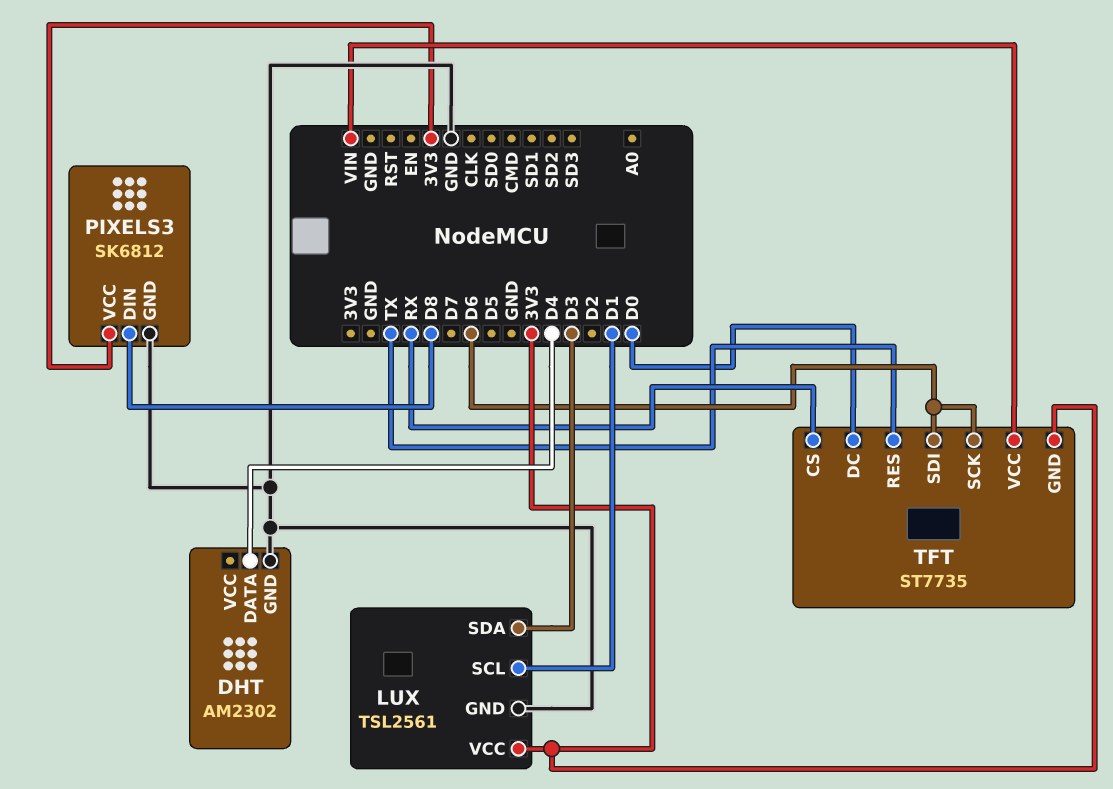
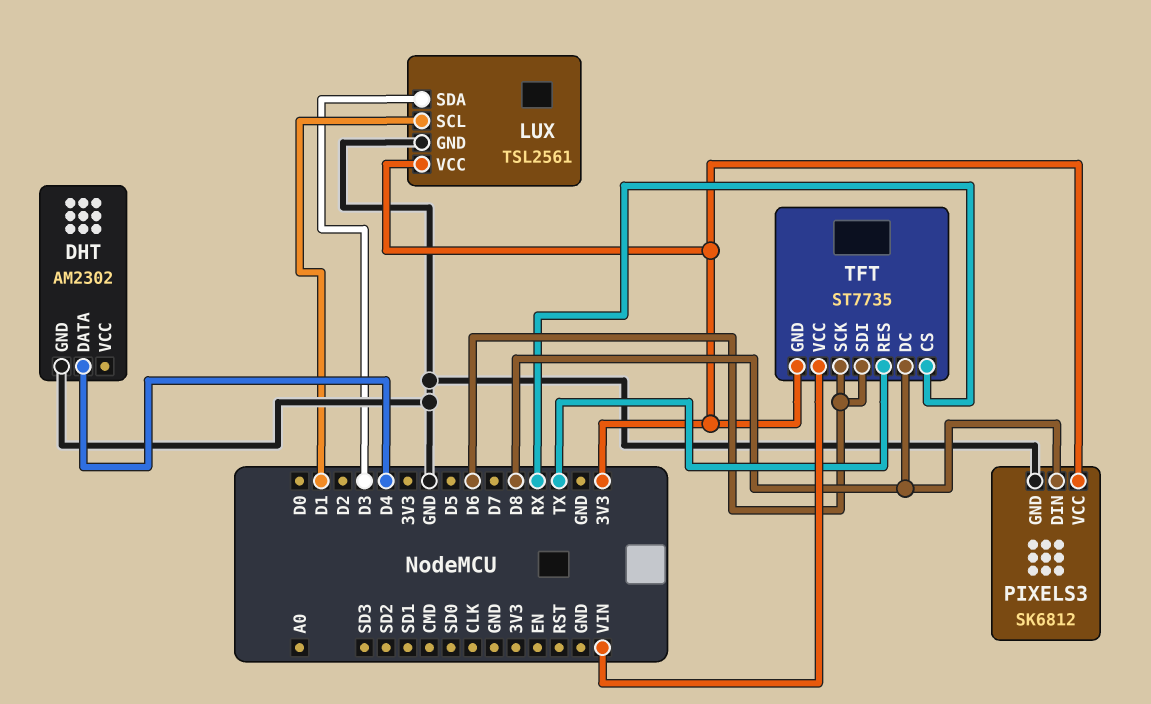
TFT pin DC: D0 -> D8

